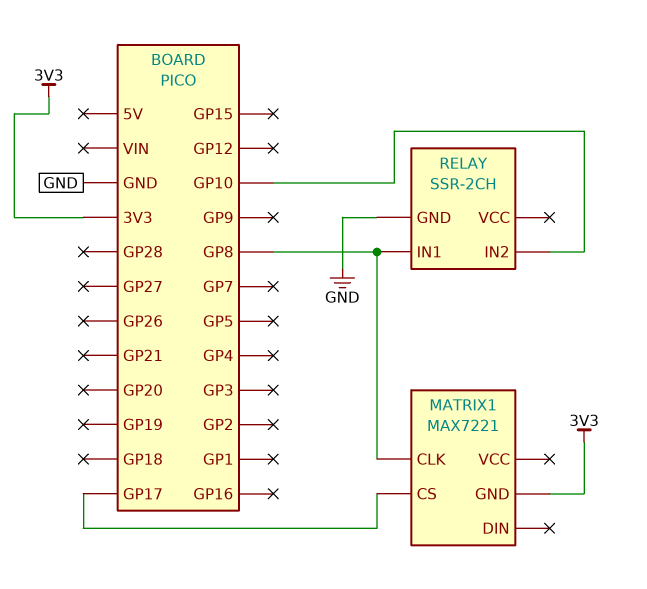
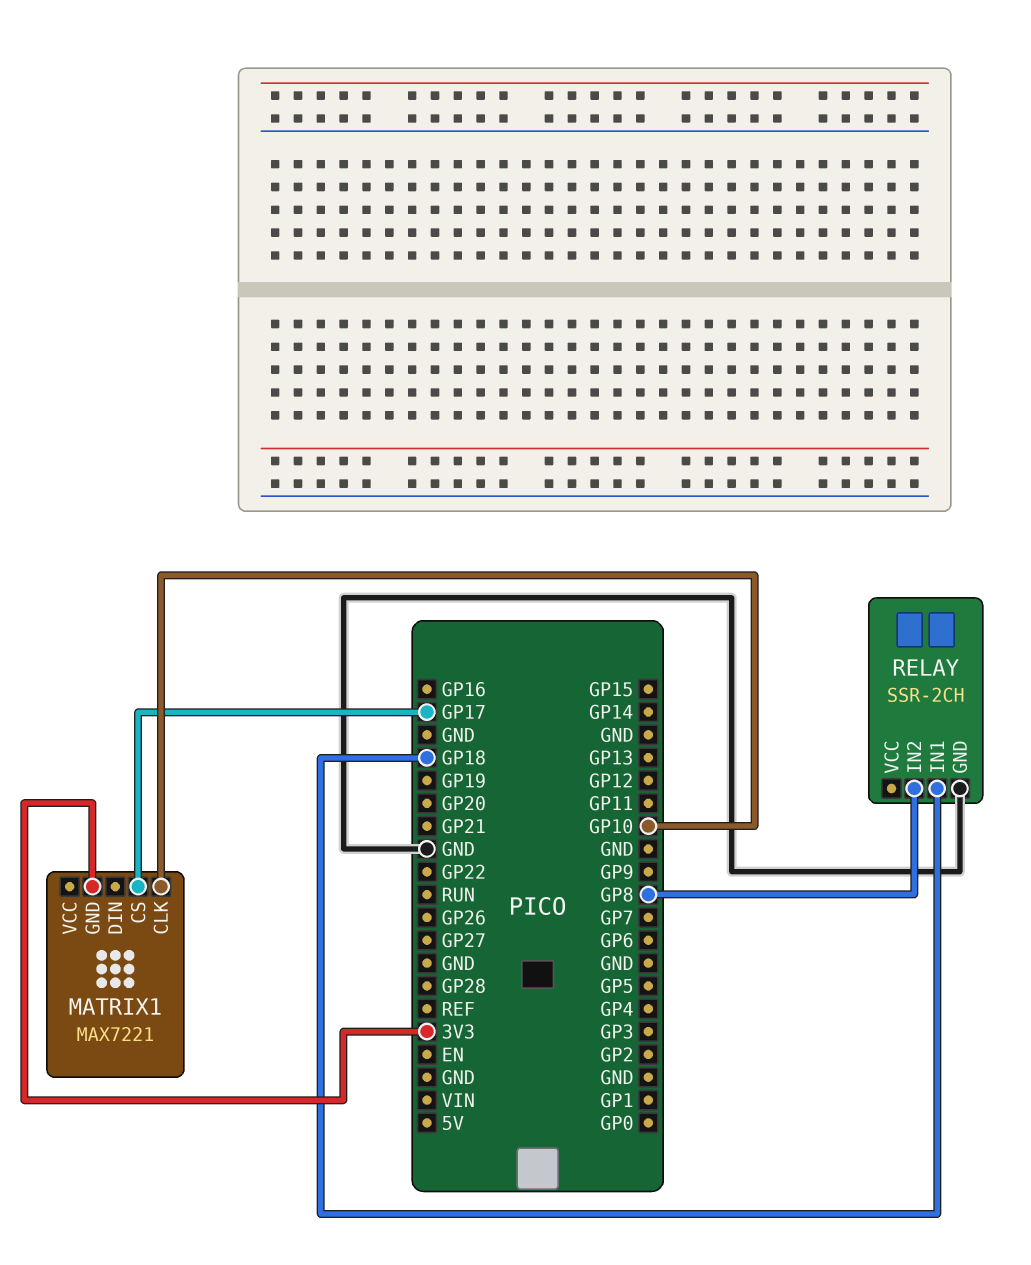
MATRIX1 pin CLK: GP8 -> GP10
RELAY pin IN1: GP8 -> GP18
RELAY pin IN2: GP10 -> GP8

